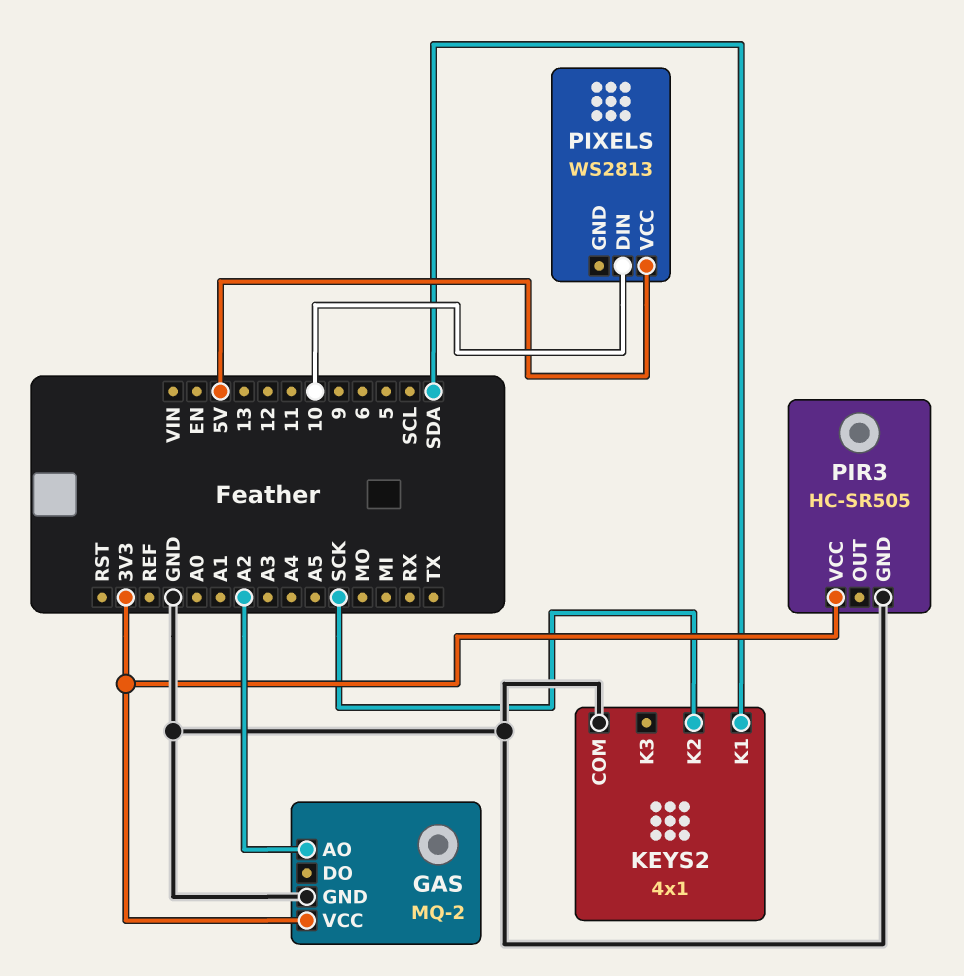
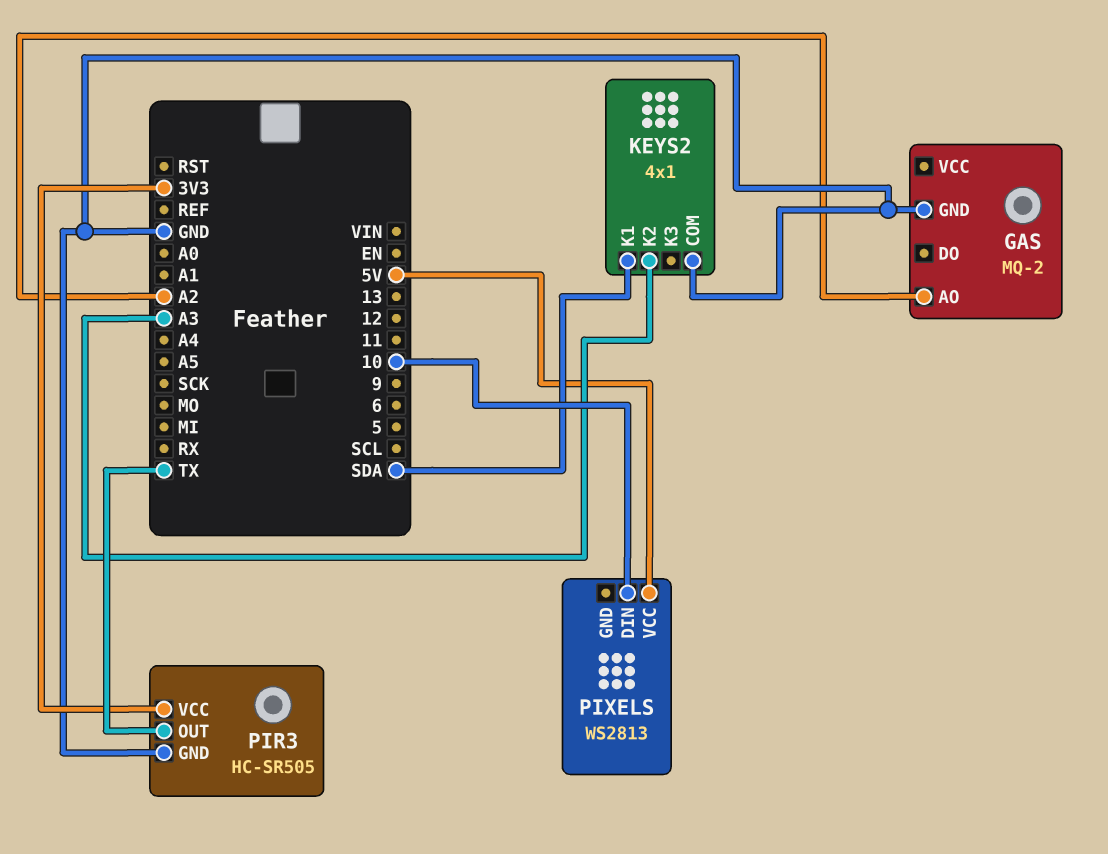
GAS pin VCC: 3V3 -> none
KEYS2 pin K2: SCK -> A3
PIR3 pin OUT: none -> TX

